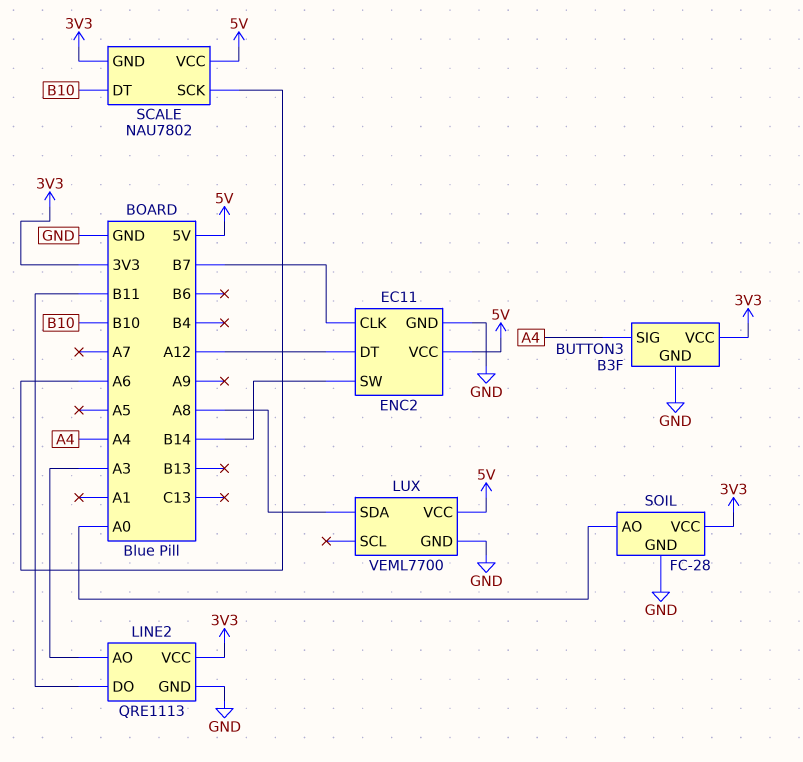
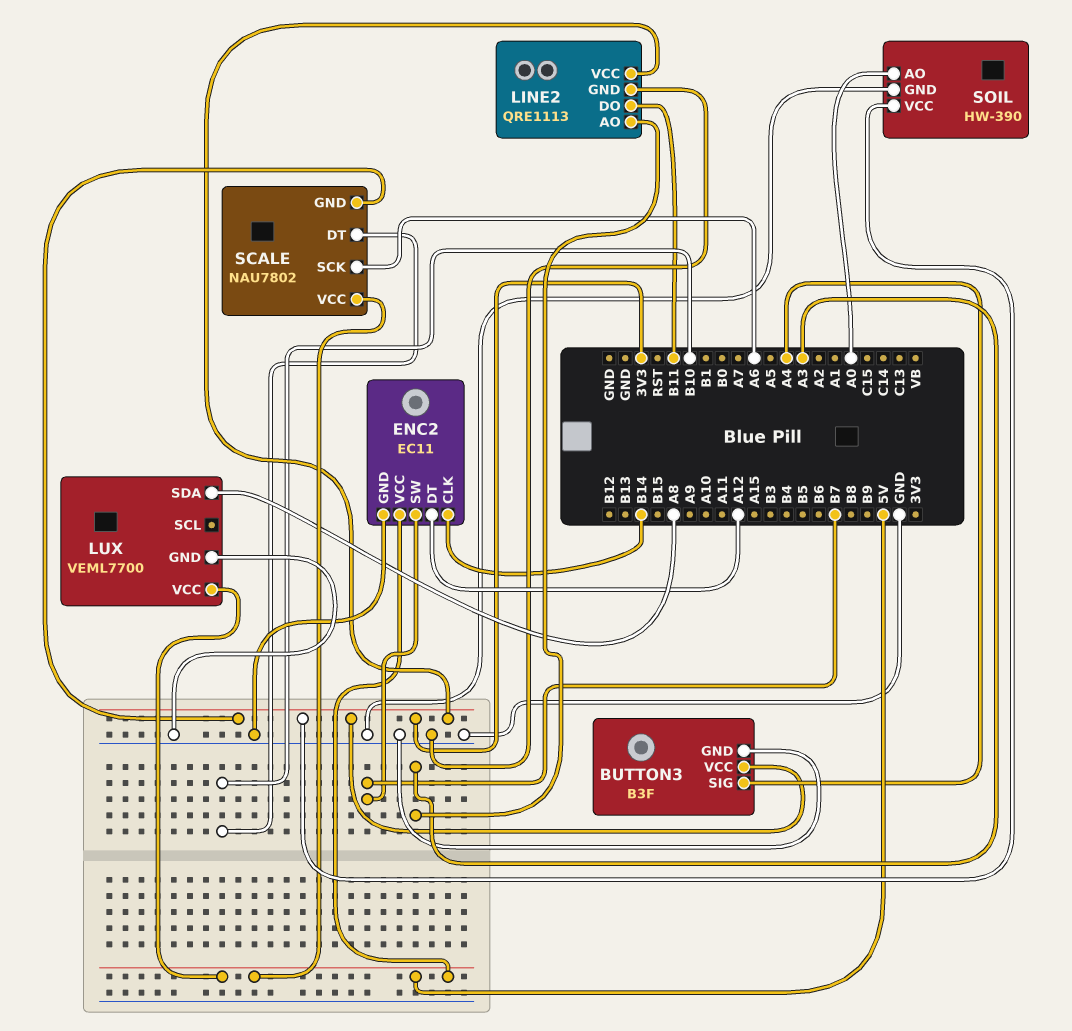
ENC2 pin CLK: B7 -> B14
ENC2 pin SW: B14 -> B7
SOIL: FC-28 -> HW-390

